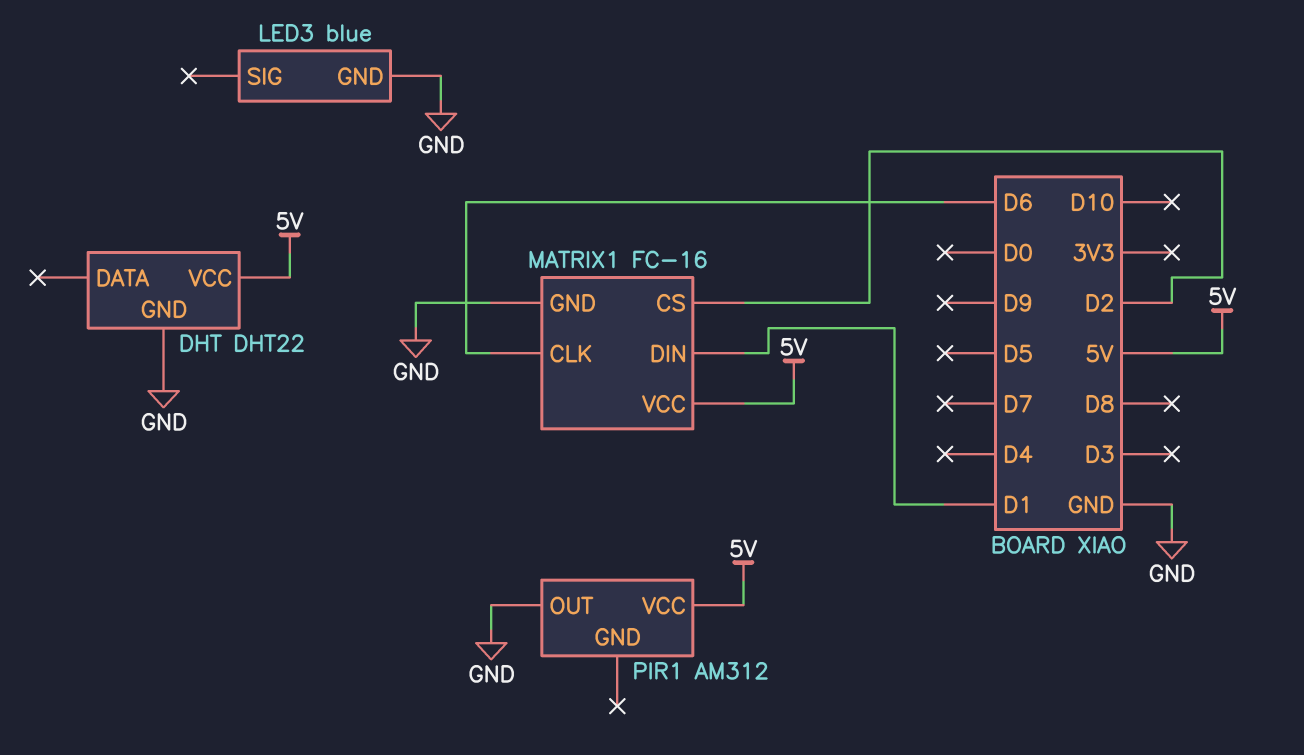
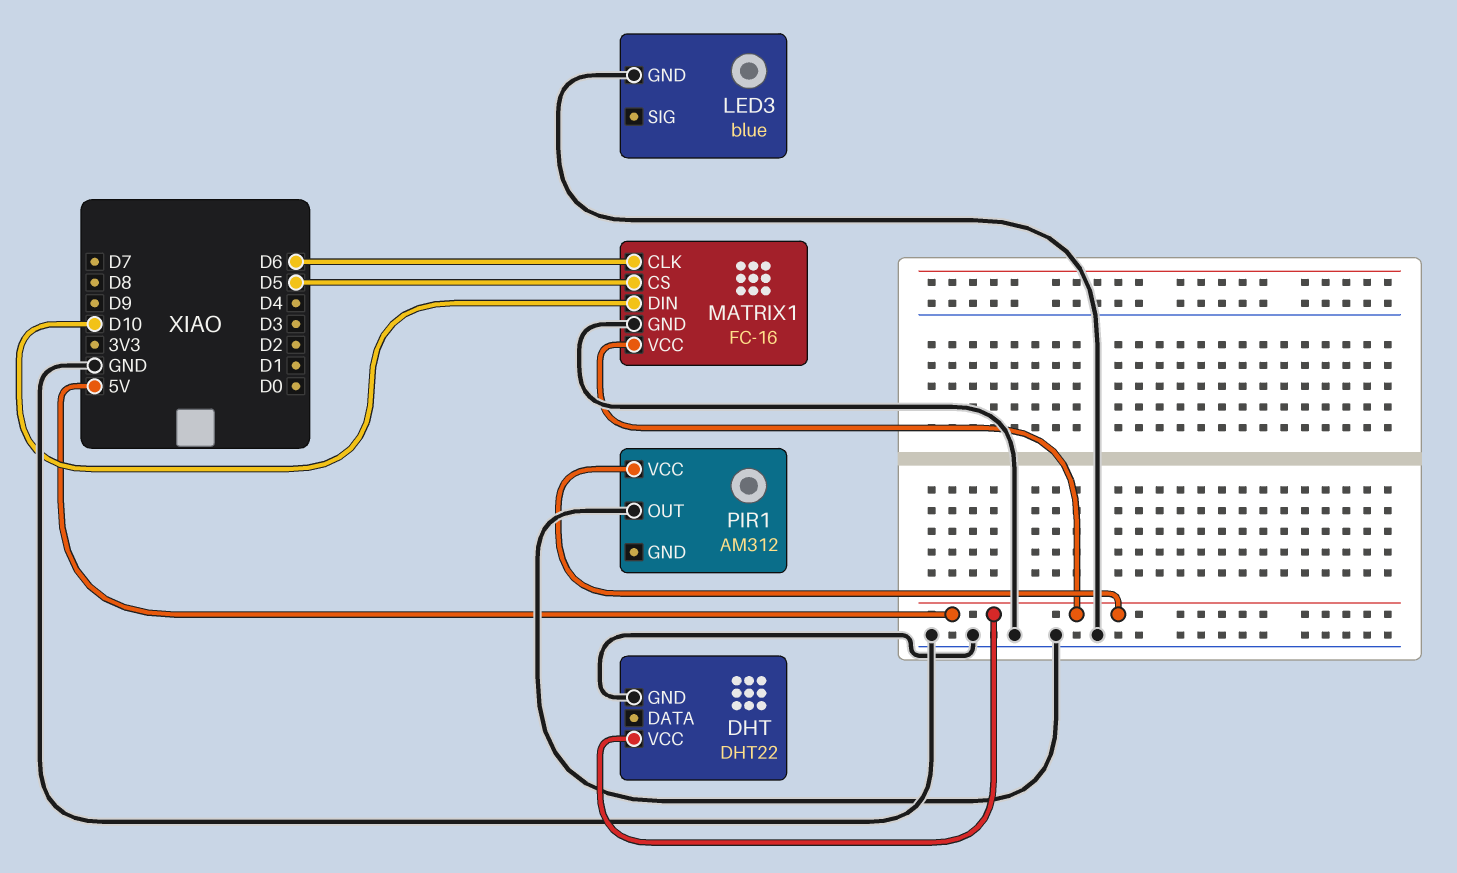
MATRIX1 pin CS: D2 -> D5
MATRIX1 pin DIN: D1 -> D10

